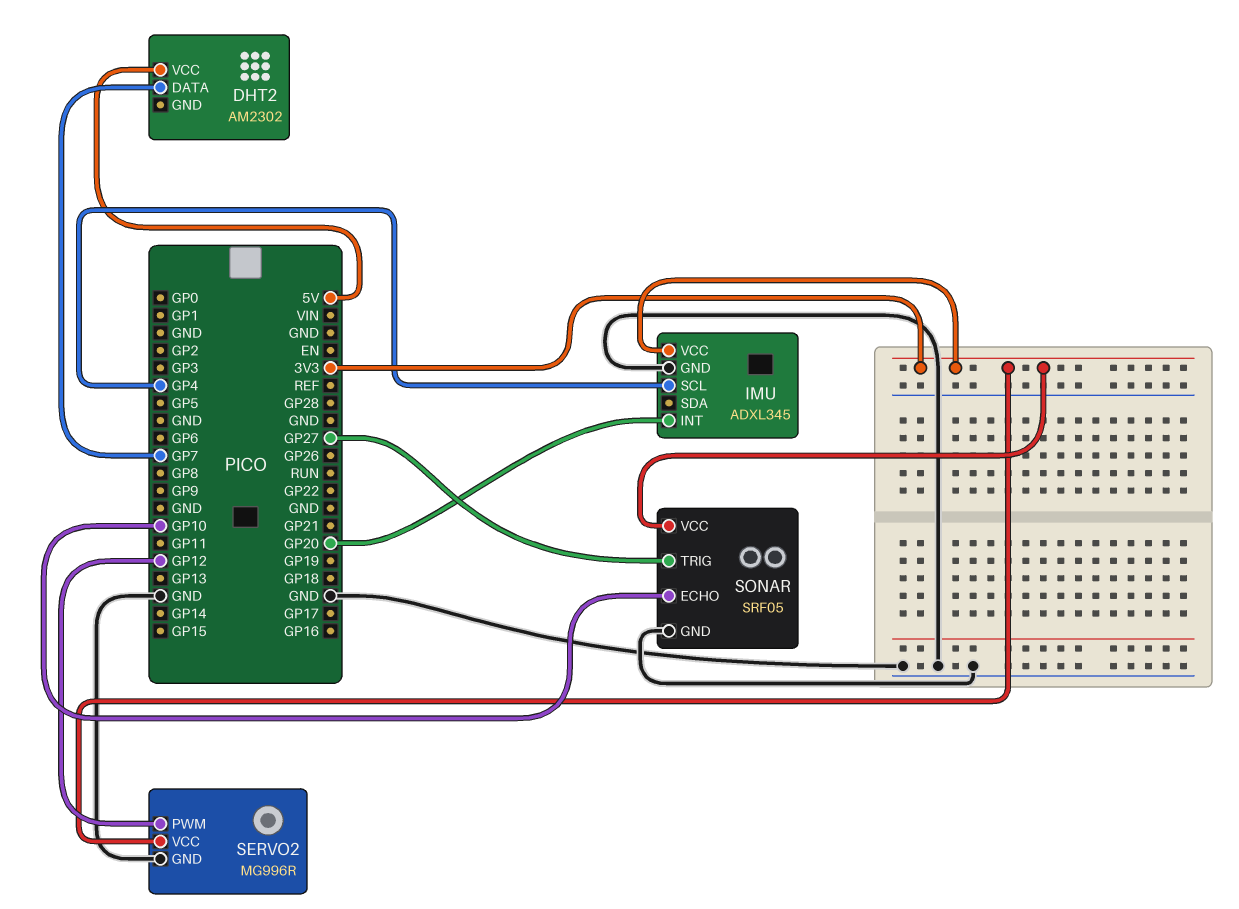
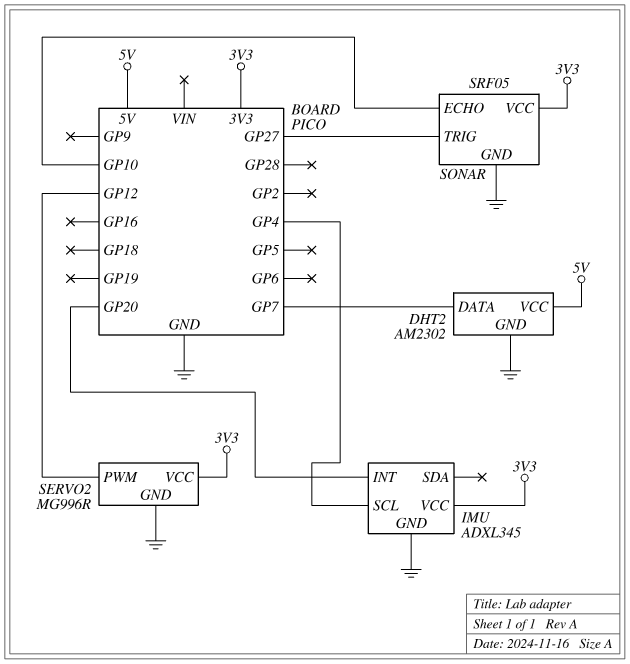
DHT2 pin GND: none -> GND

